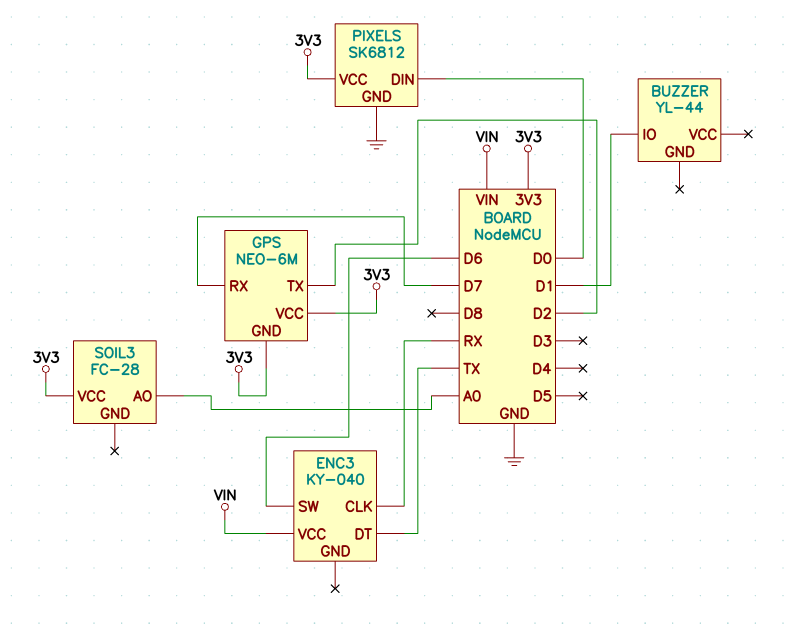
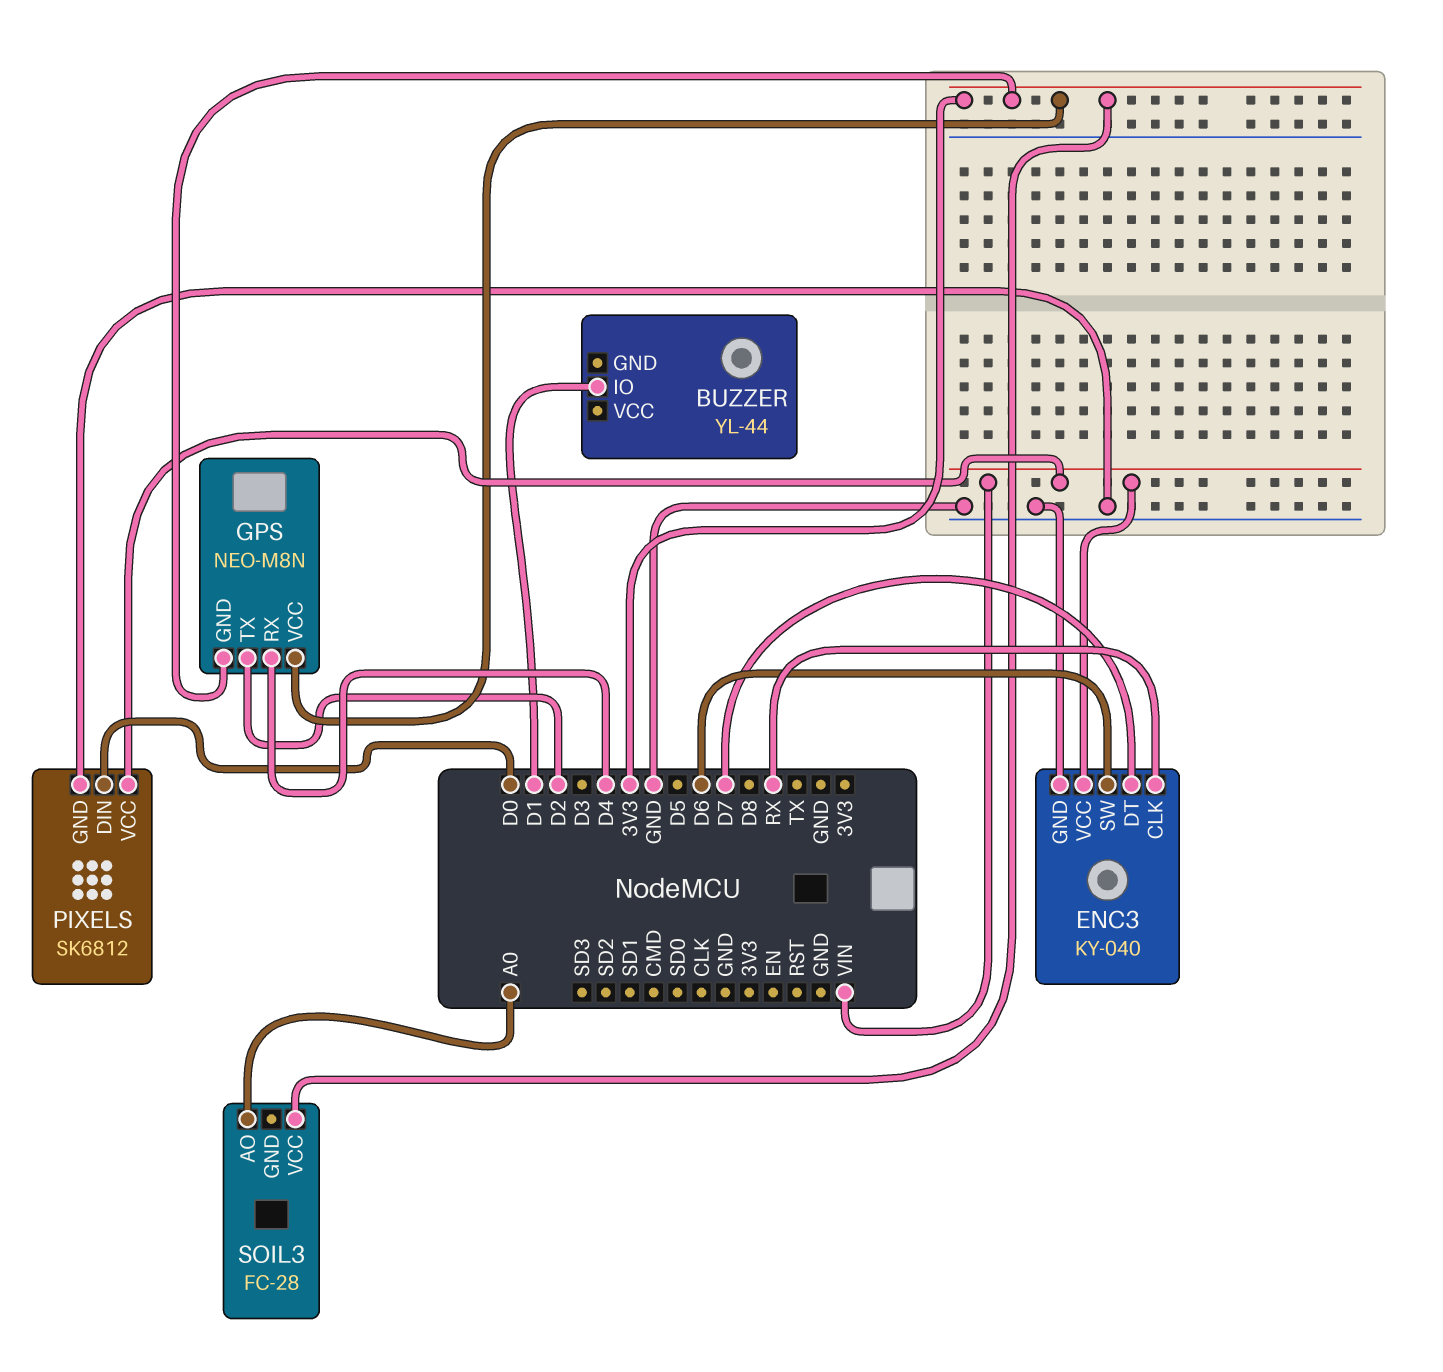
ENC3 pin DT: TX -> D7
ENC3 pin GND: none -> GND
GPS: NEO-6M -> NEO-M8N
GPS pin RX: D7 -> D4
PIXELS pin VCC: 3V3 -> VIN

